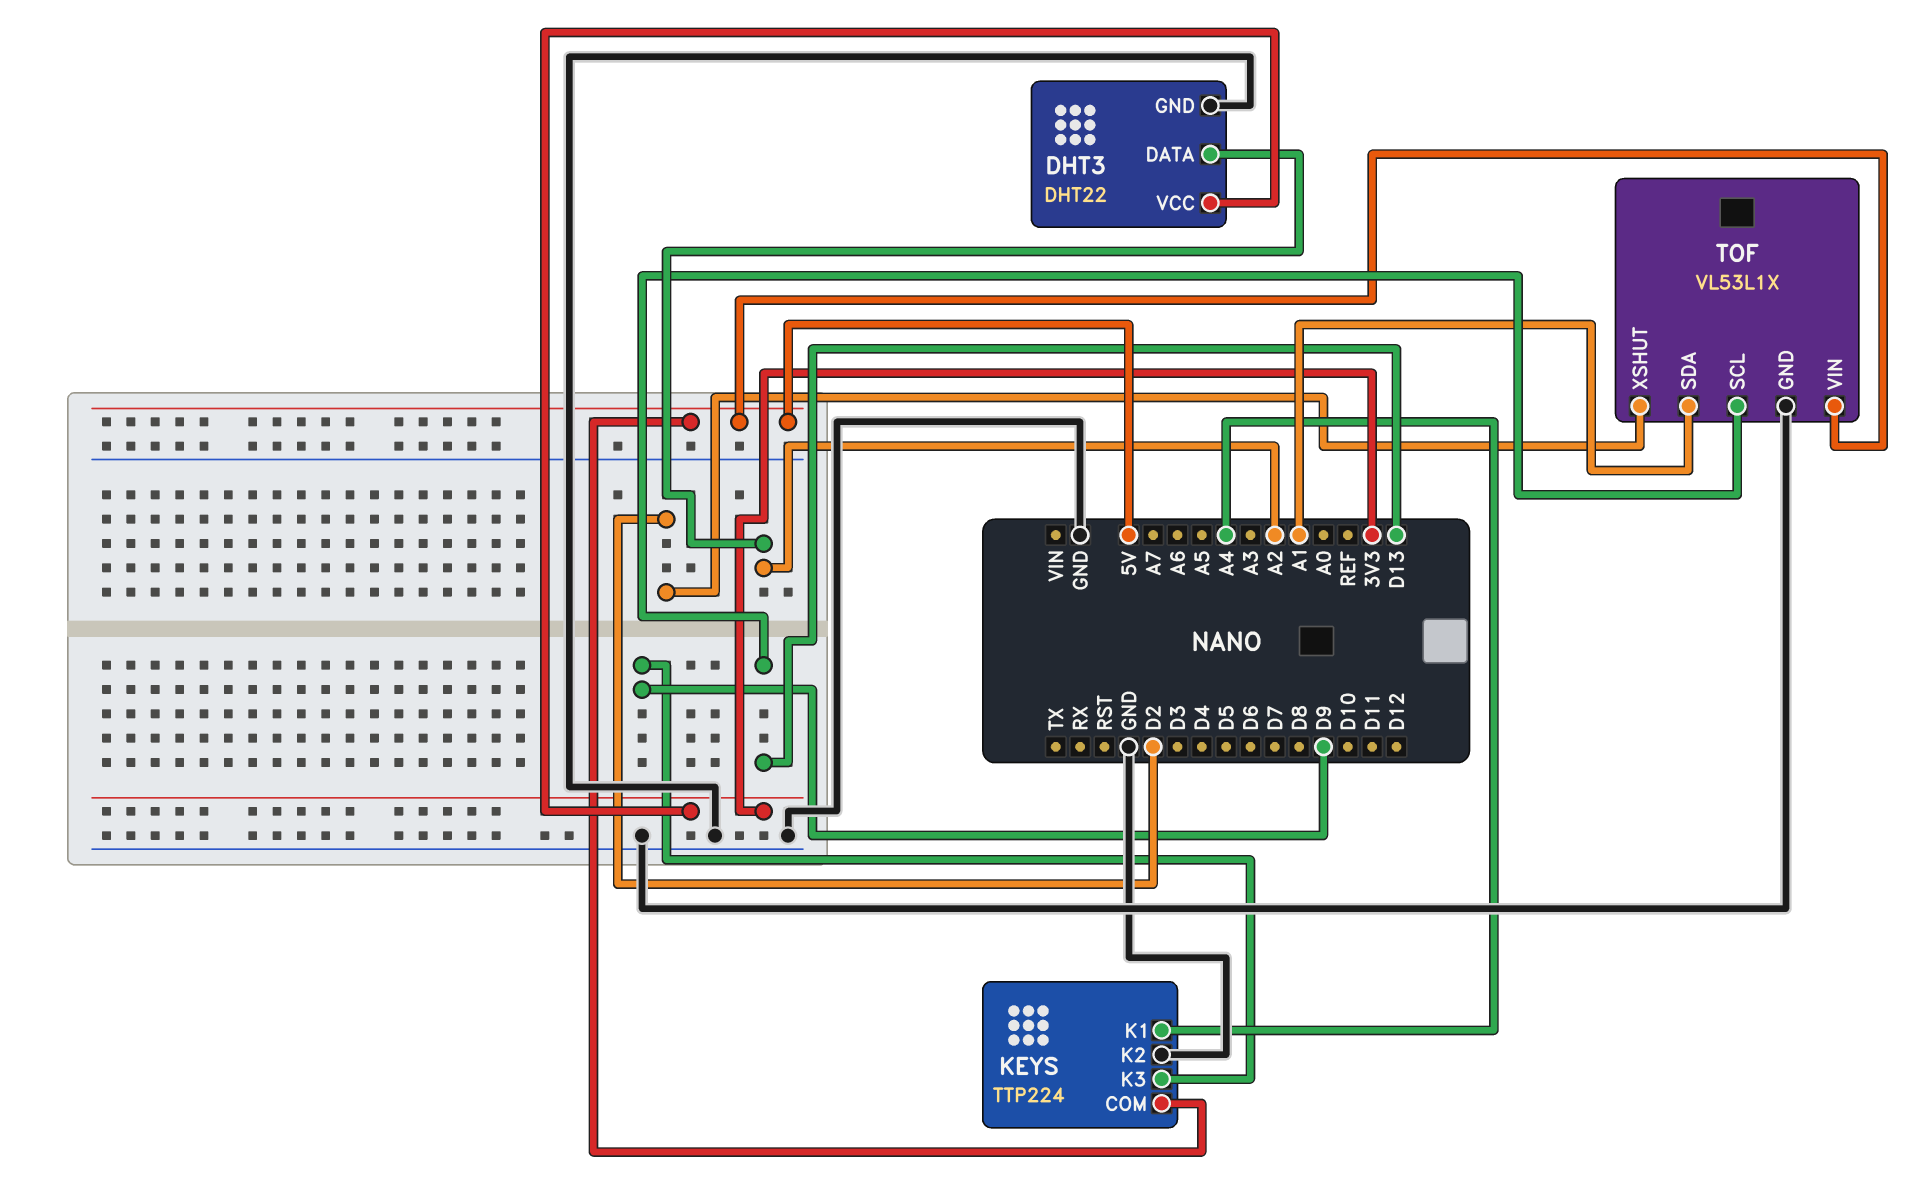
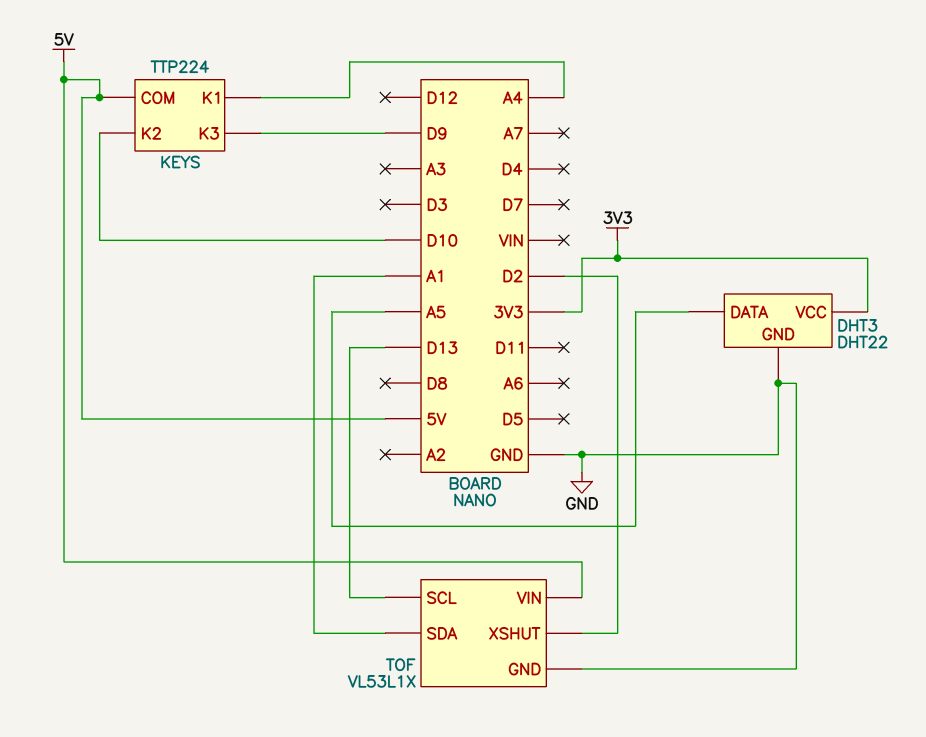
DHT3 pin DATA: A2 -> A5
KEYS pin K2: GND -> D10

